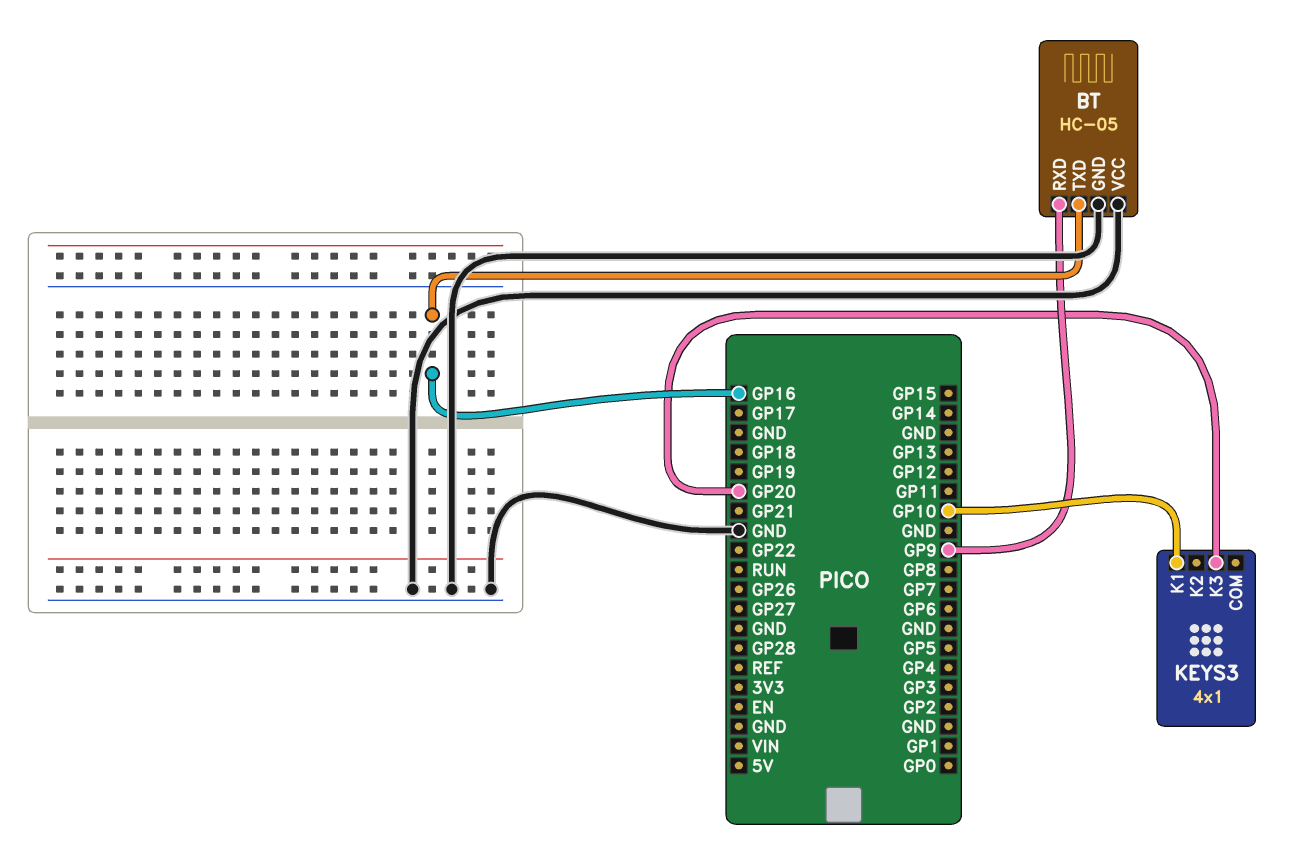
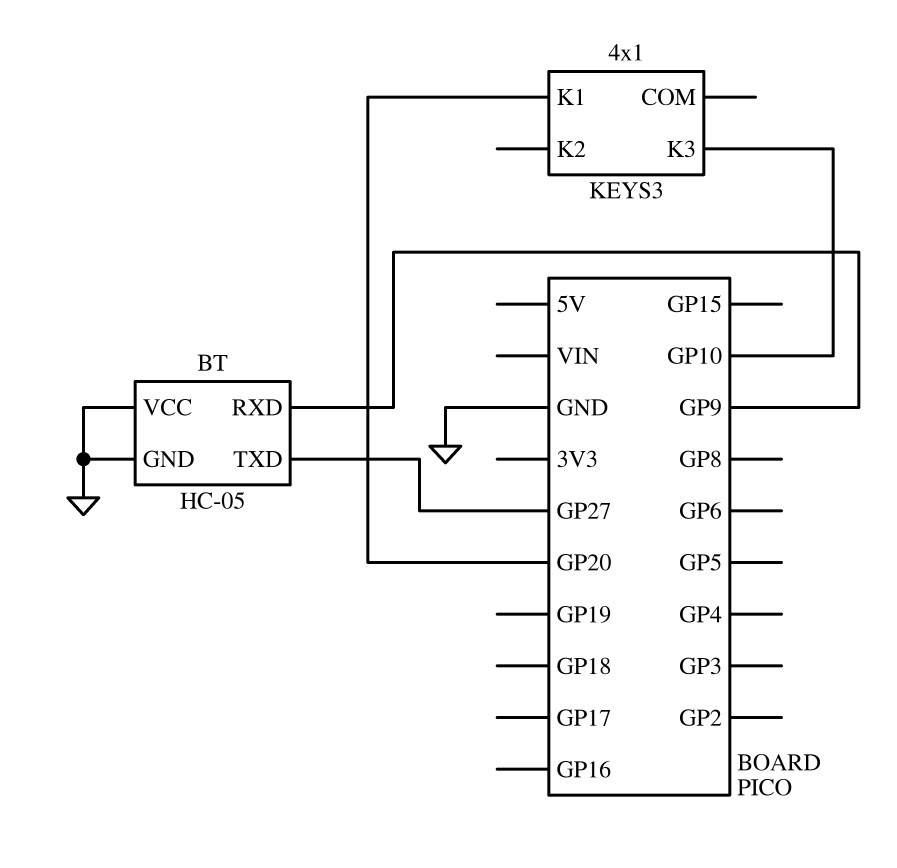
BT pin TXD: GP16 -> GP27
KEYS3 pin K1: GP10 -> GP20
KEYS3 pin K3: GP20 -> GP10

